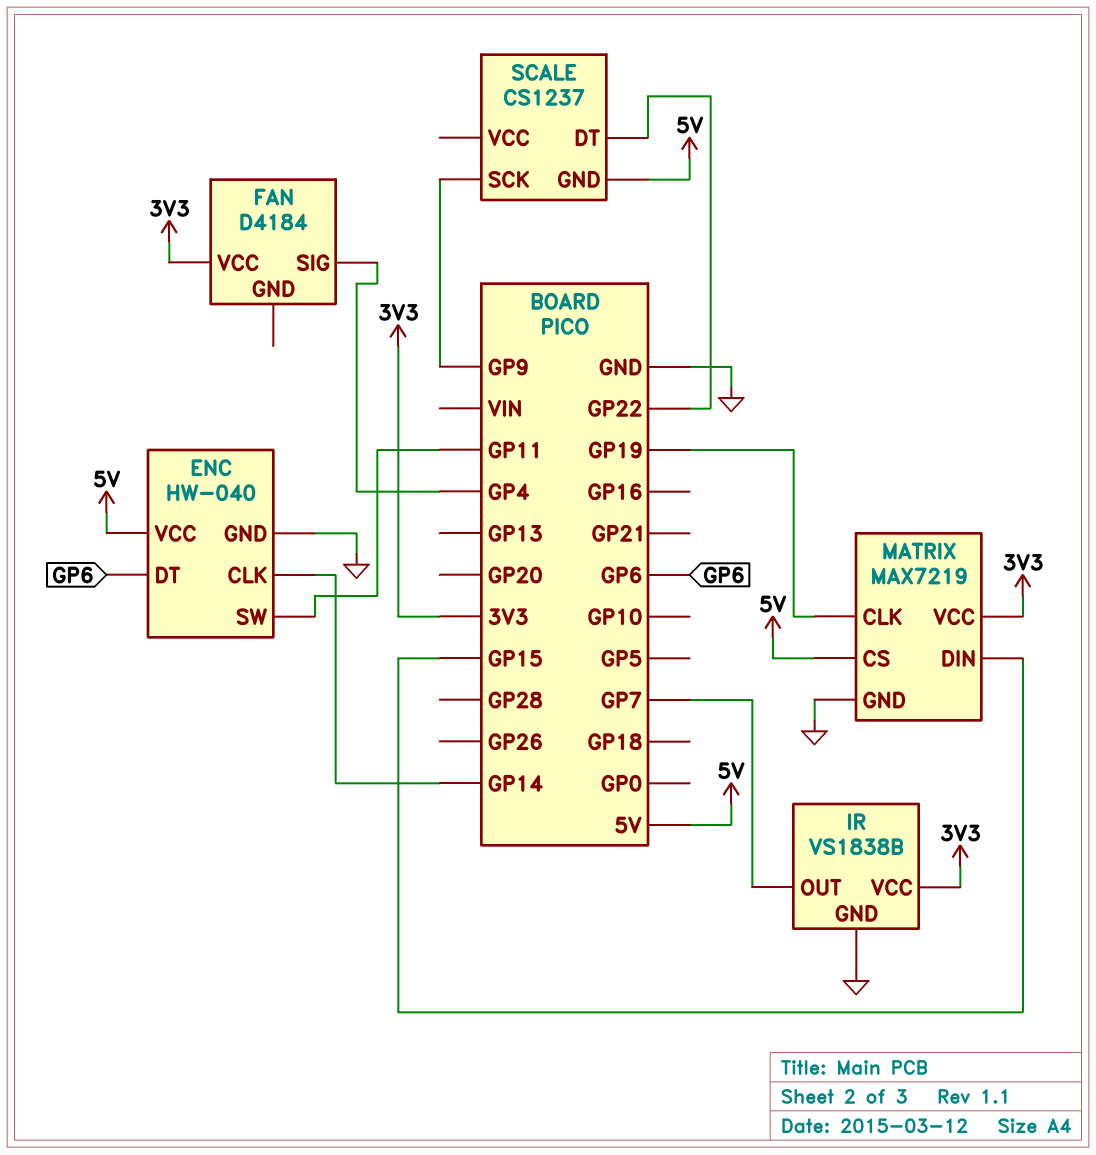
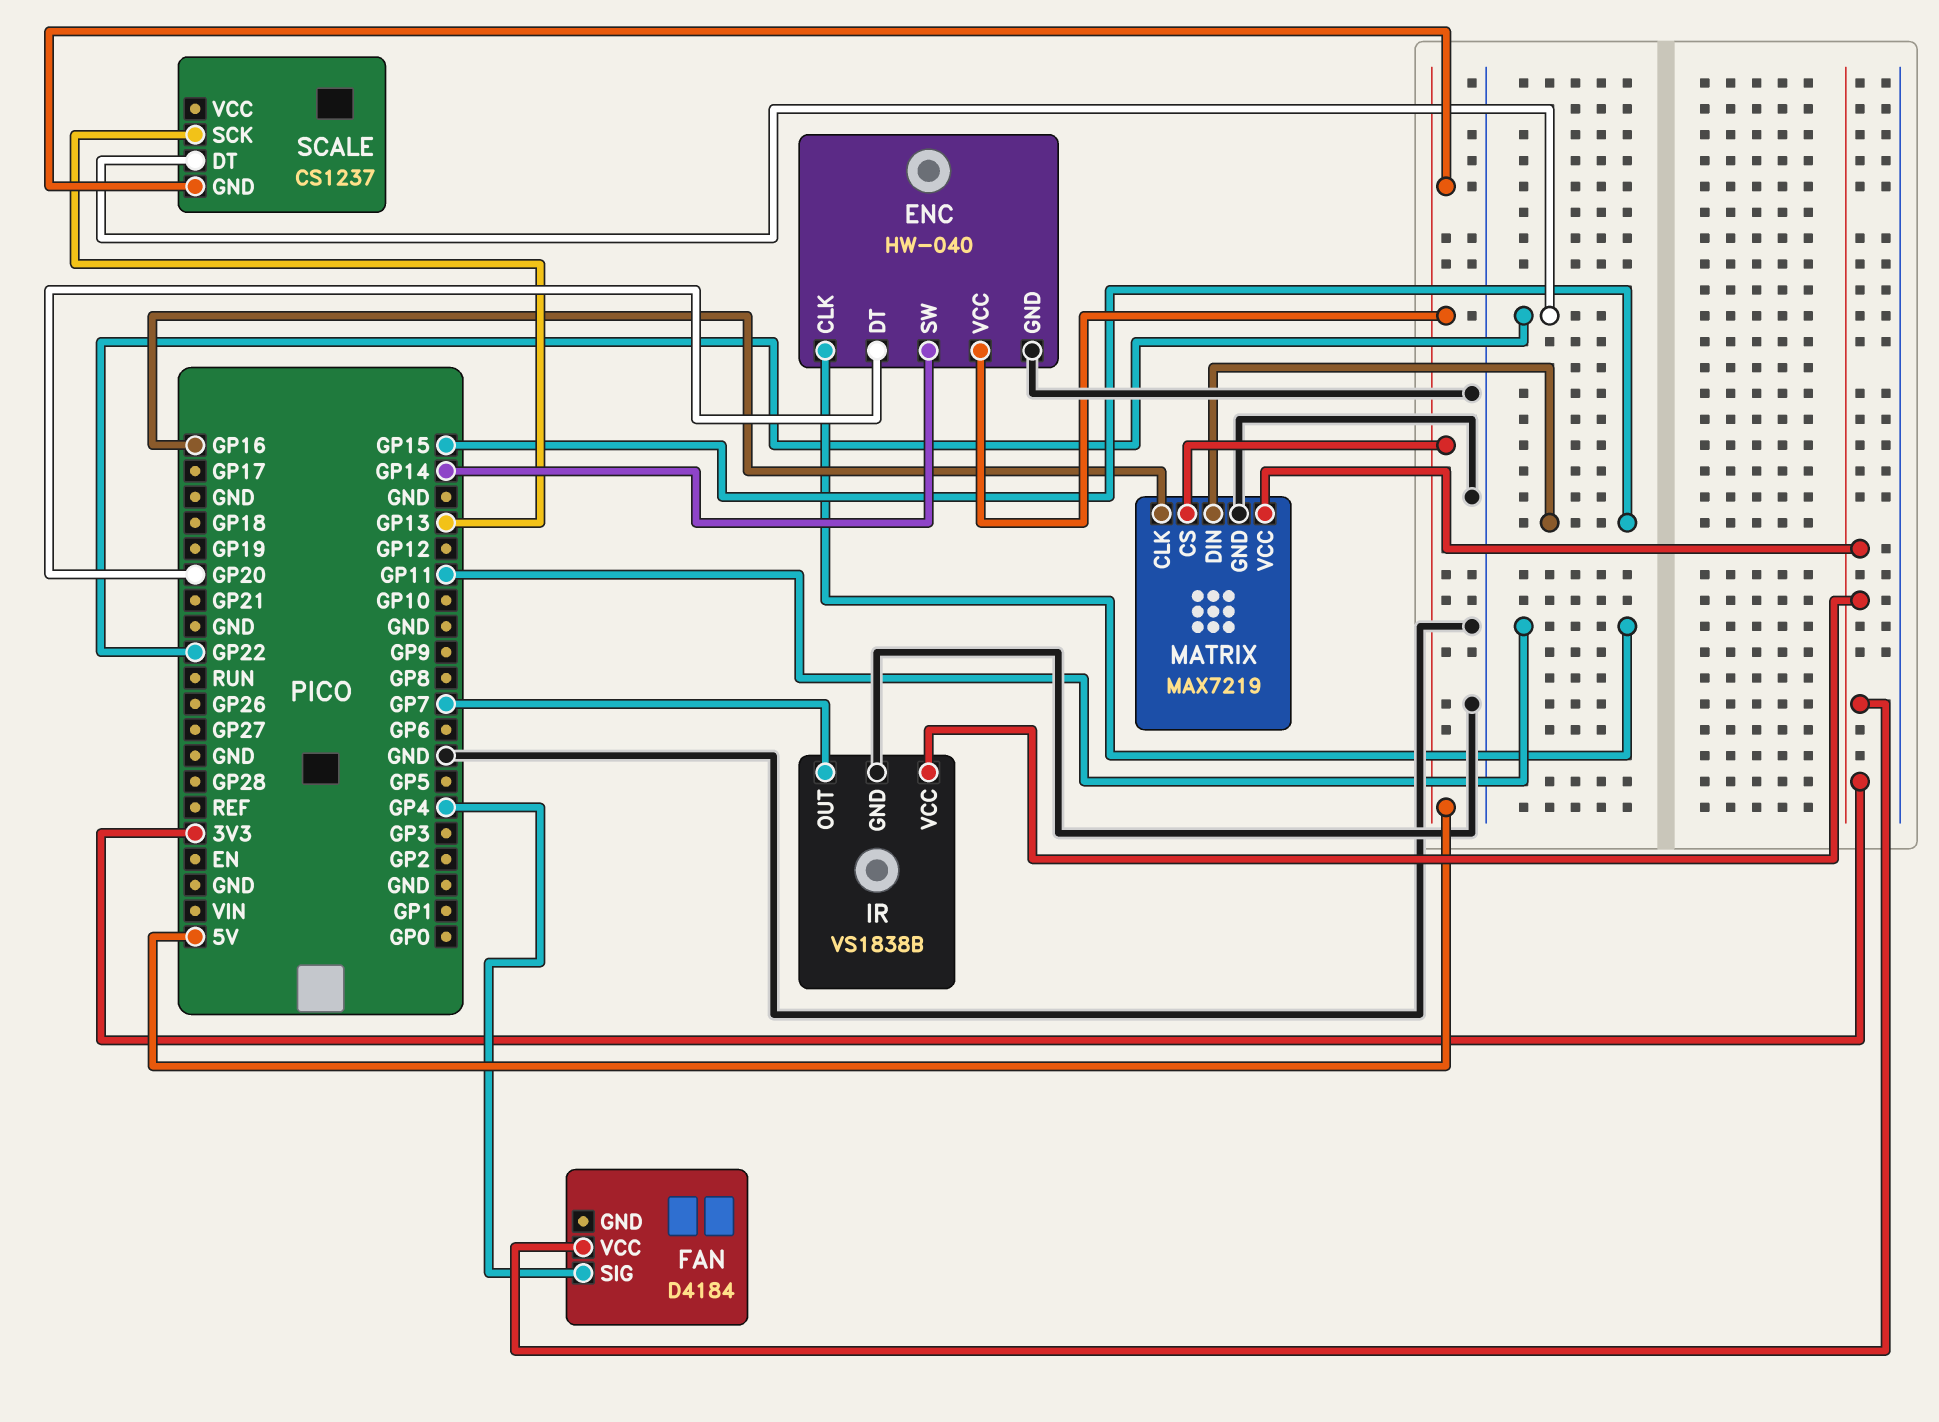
ENC pin CLK: GP14 -> GP11
ENC pin DT: GP6 -> GP20
ENC pin SW: GP11 -> GP14
MATRIX pin CLK: GP19 -> GP16
SCALE pin SCK: GP9 -> GP13

